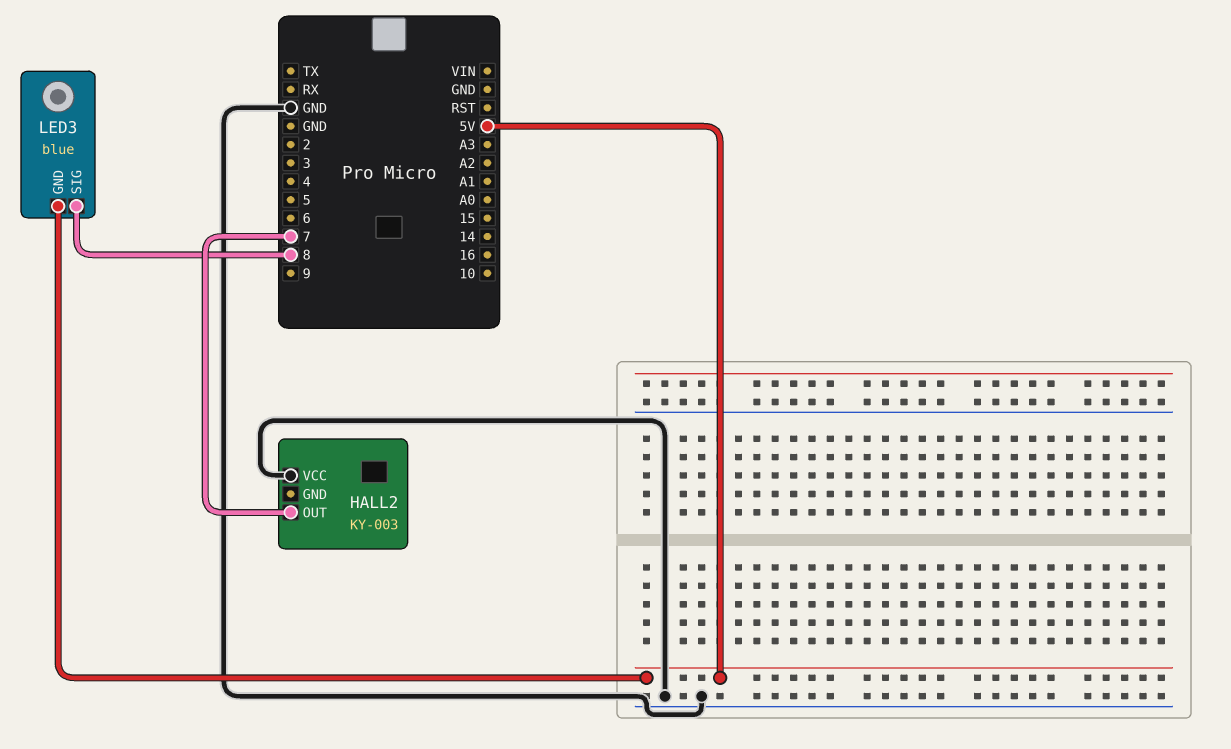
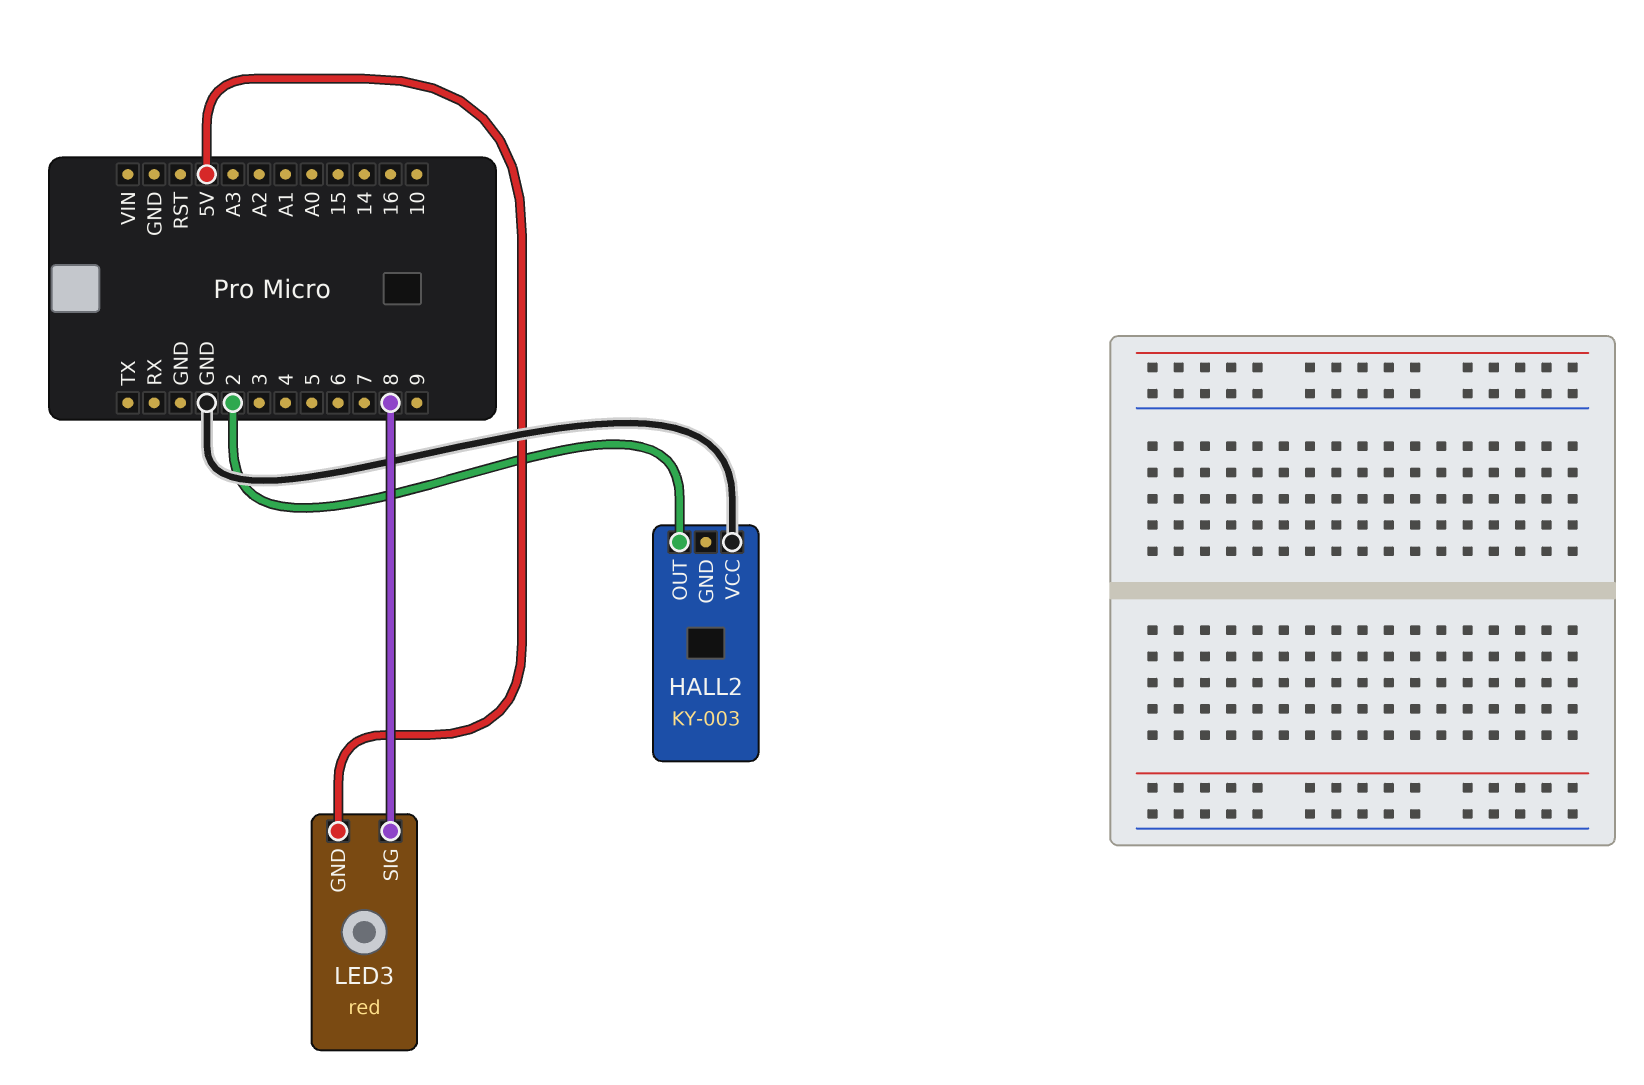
HALL2 pin OUT: 7 -> 2
LED3: blue -> red

